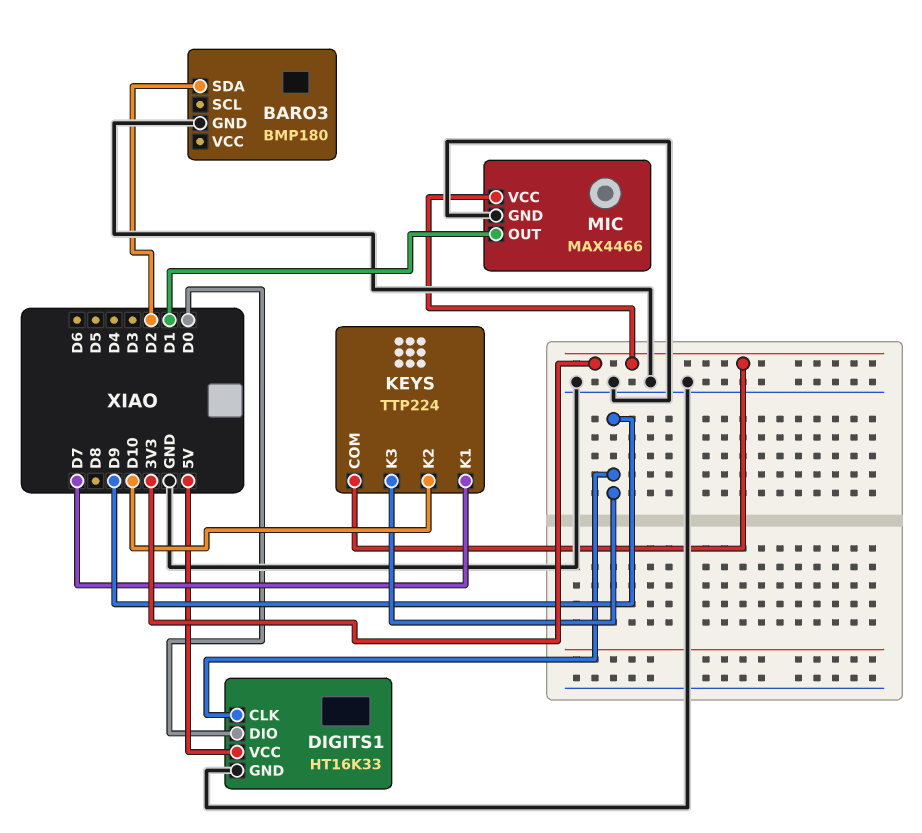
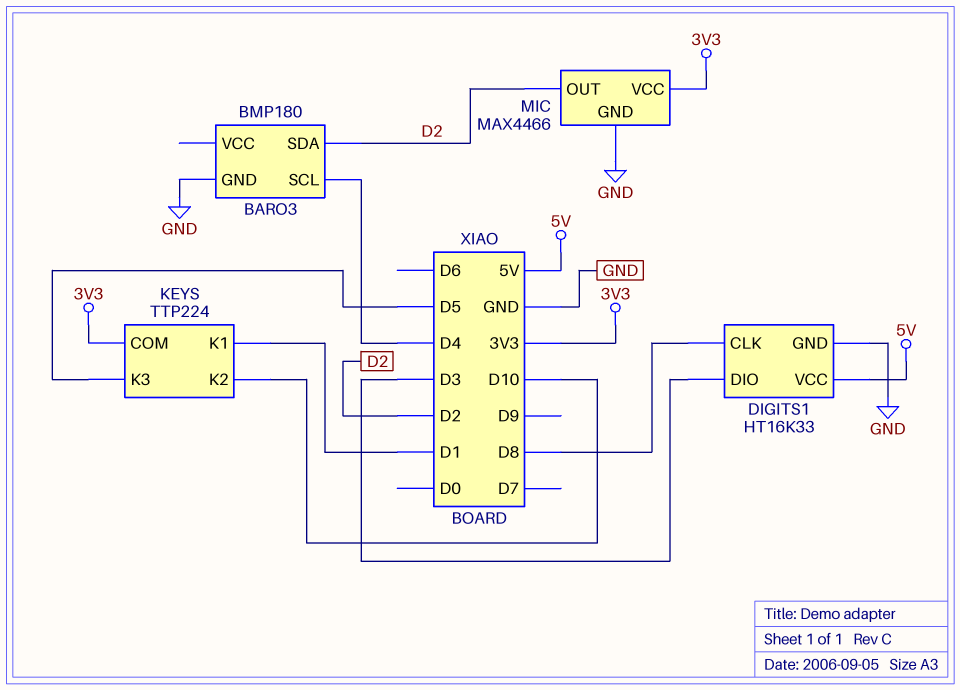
BARO3 pin SCL: none -> D4
DIGITS1 pin CLK: D9 -> D8
DIGITS1 pin DIO: D0 -> D3
KEYS pin K1: D7 -> D1
KEYS pin K3: D9 -> D5
MIC pin OUT: D1 -> D2

